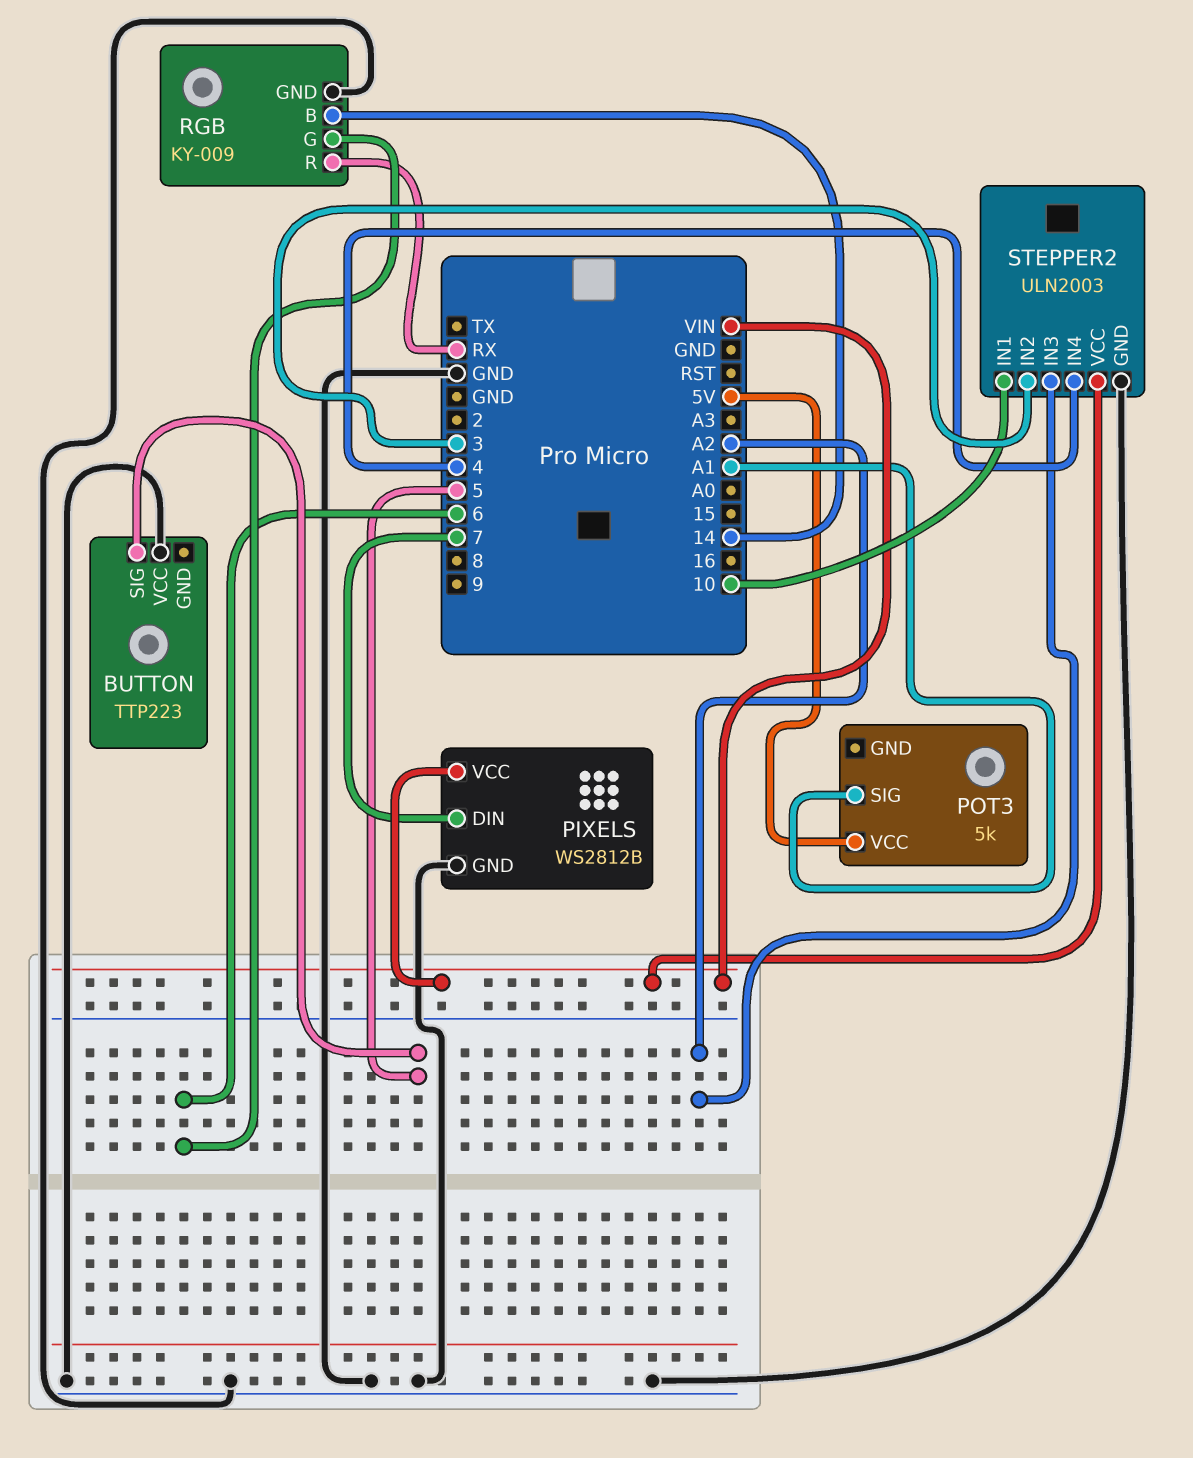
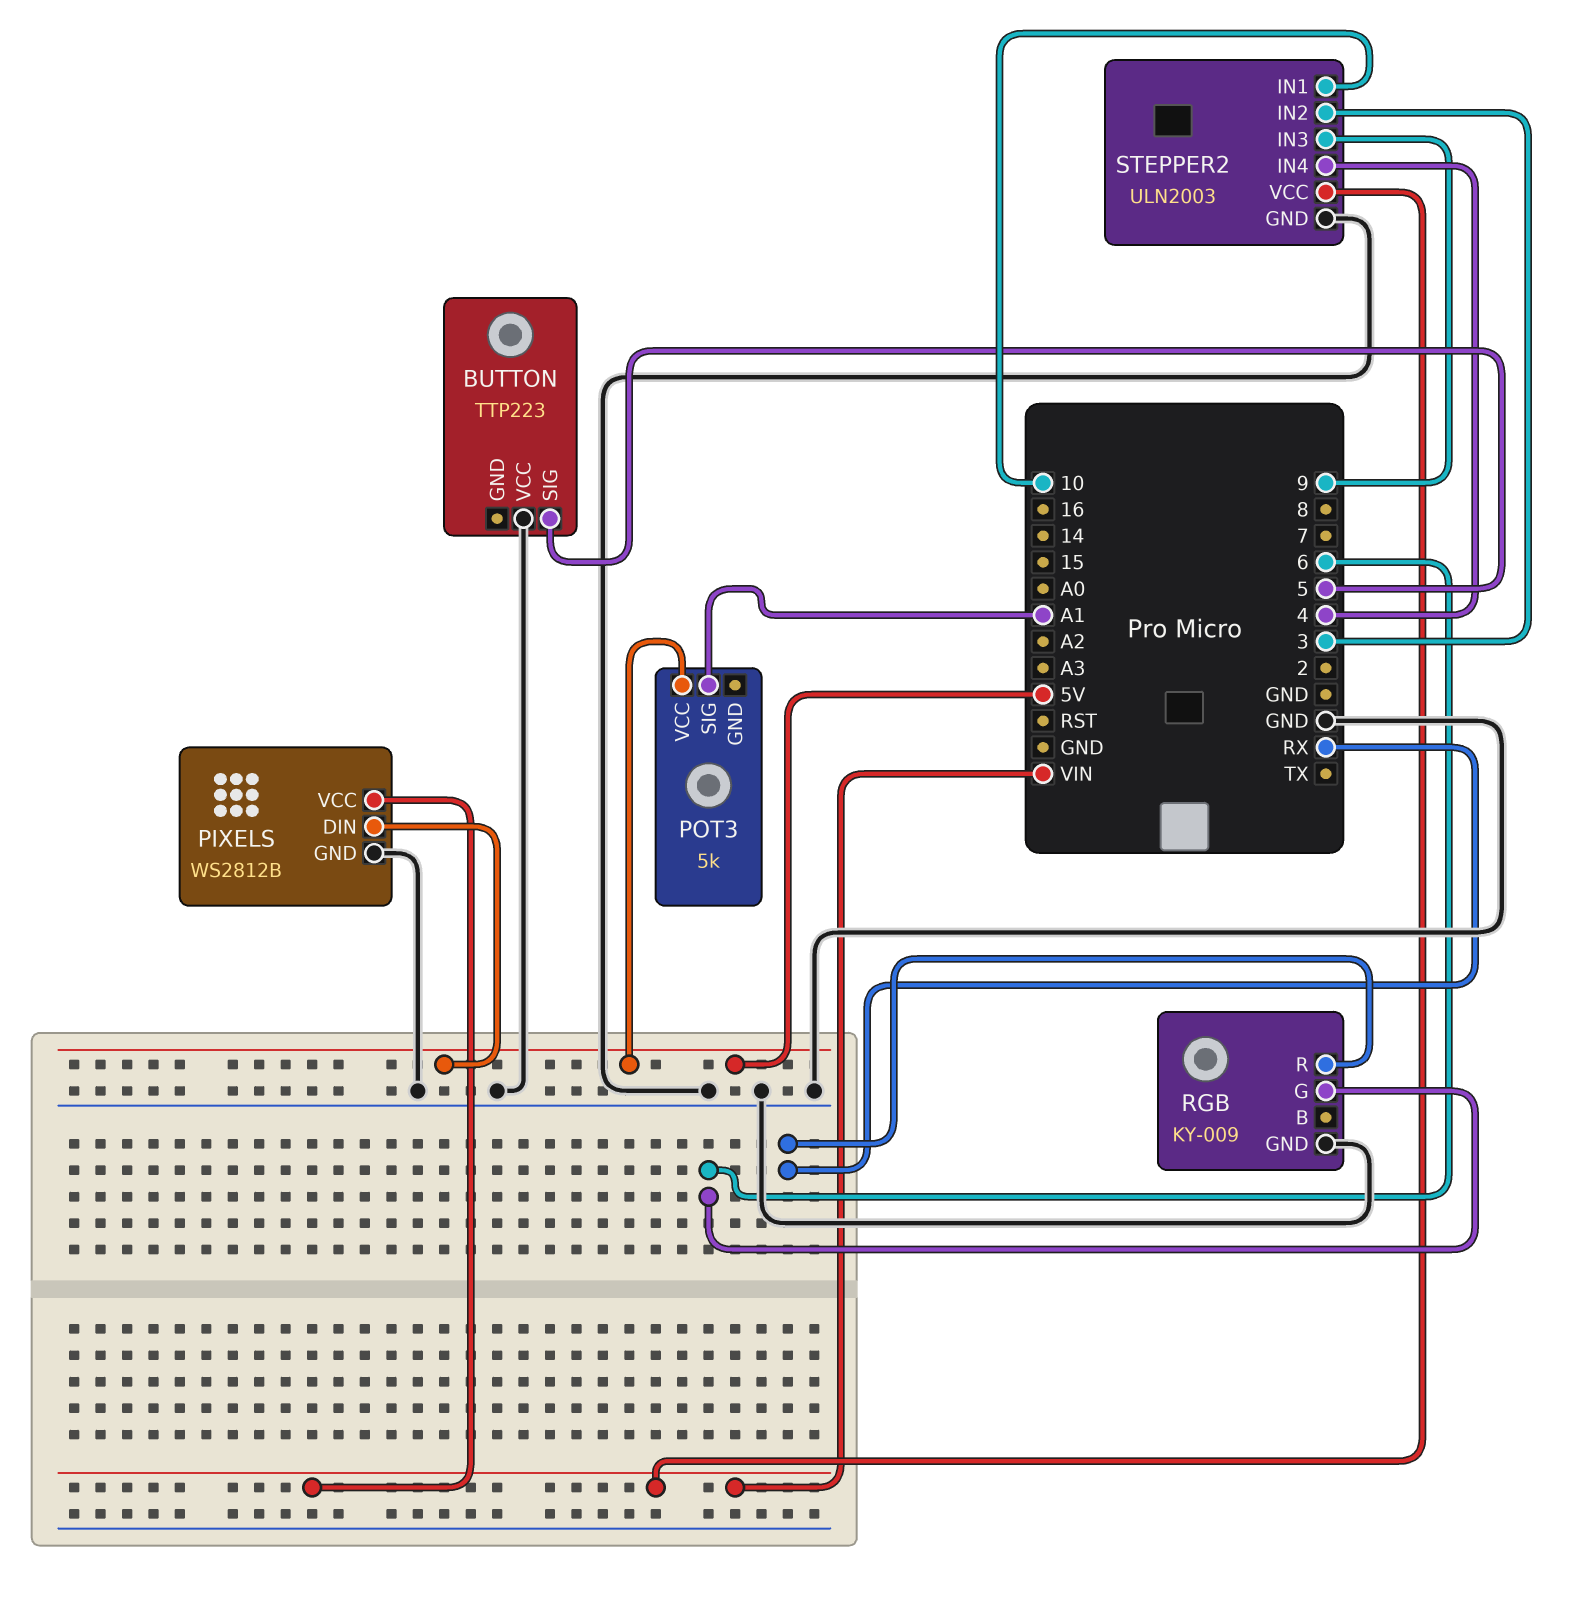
PIXELS pin DIN: 7 -> 5V
RGB pin B: 14 -> none
STEPPER2 pin IN3: A2 -> 9

